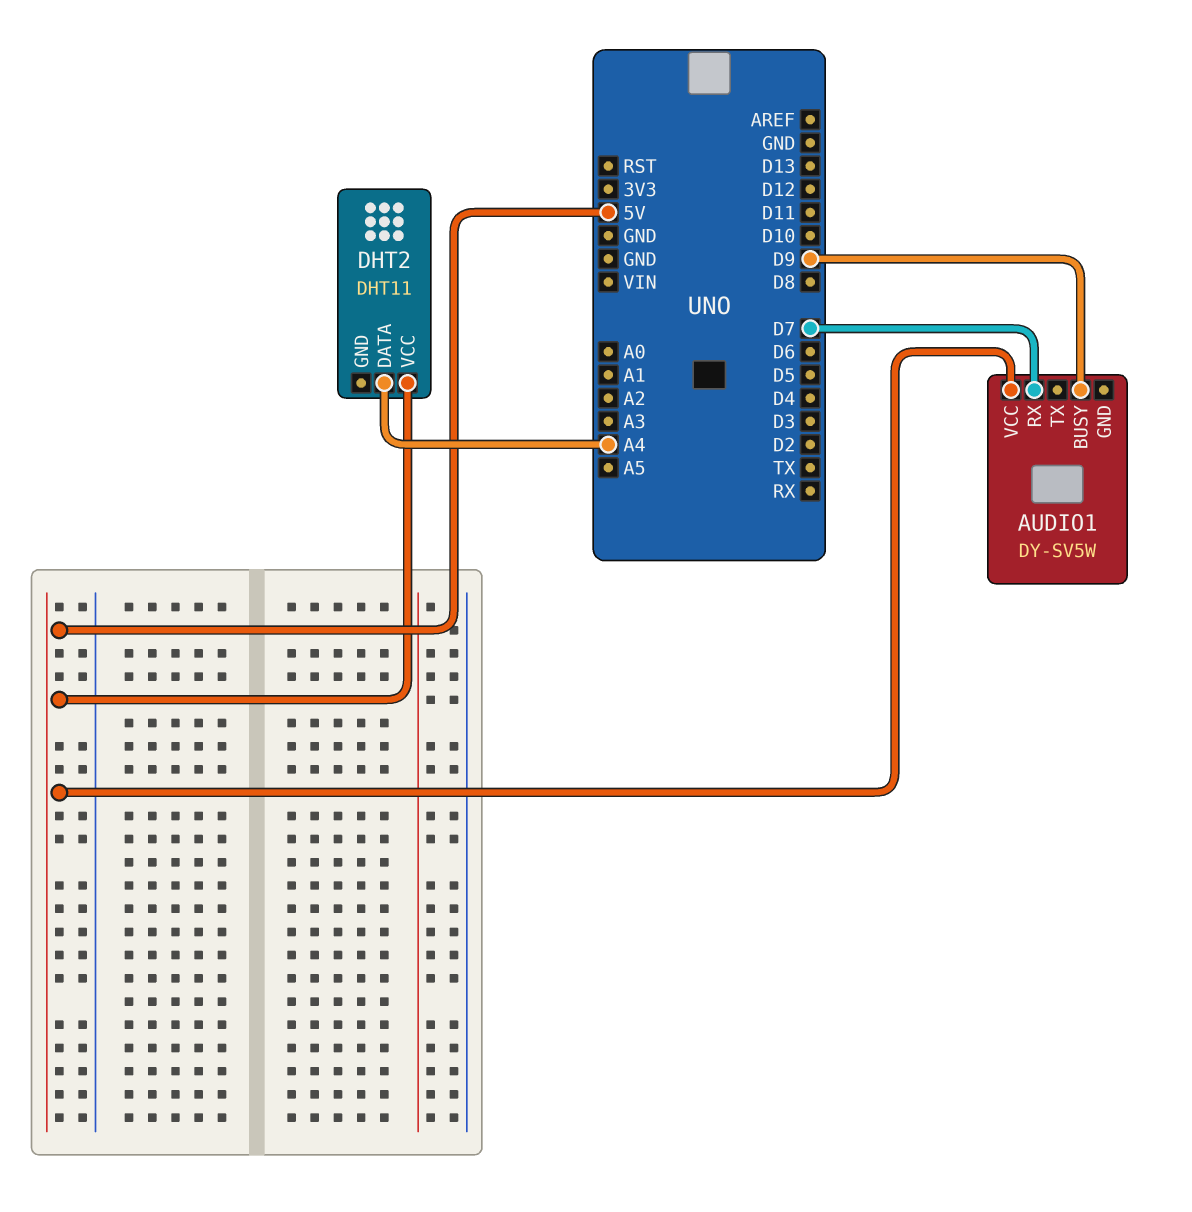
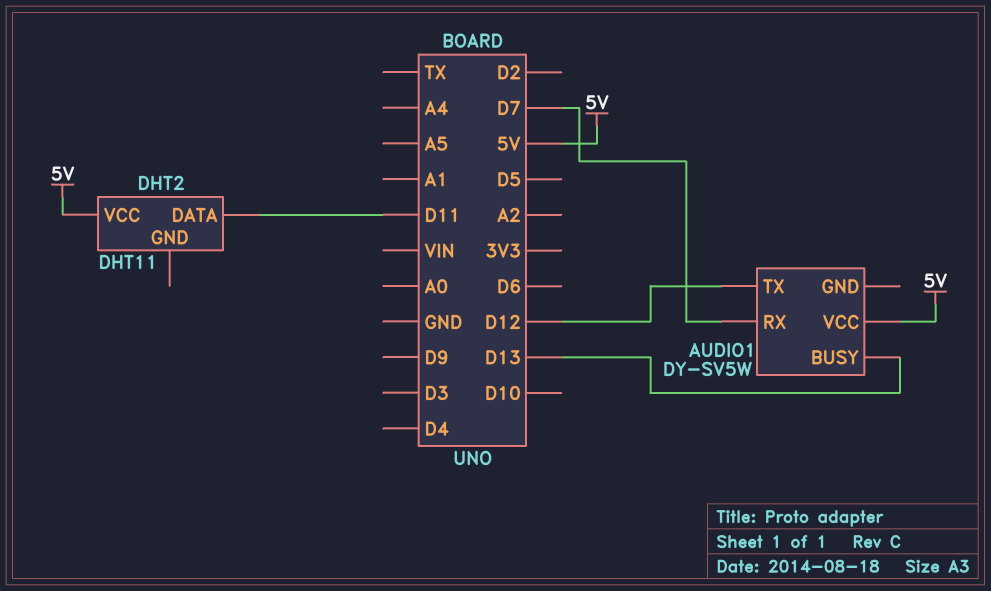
AUDIO1 pin BUSY: D9 -> D13
AUDIO1 pin TX: none -> D12
DHT2 pin DATA: A4 -> D11

